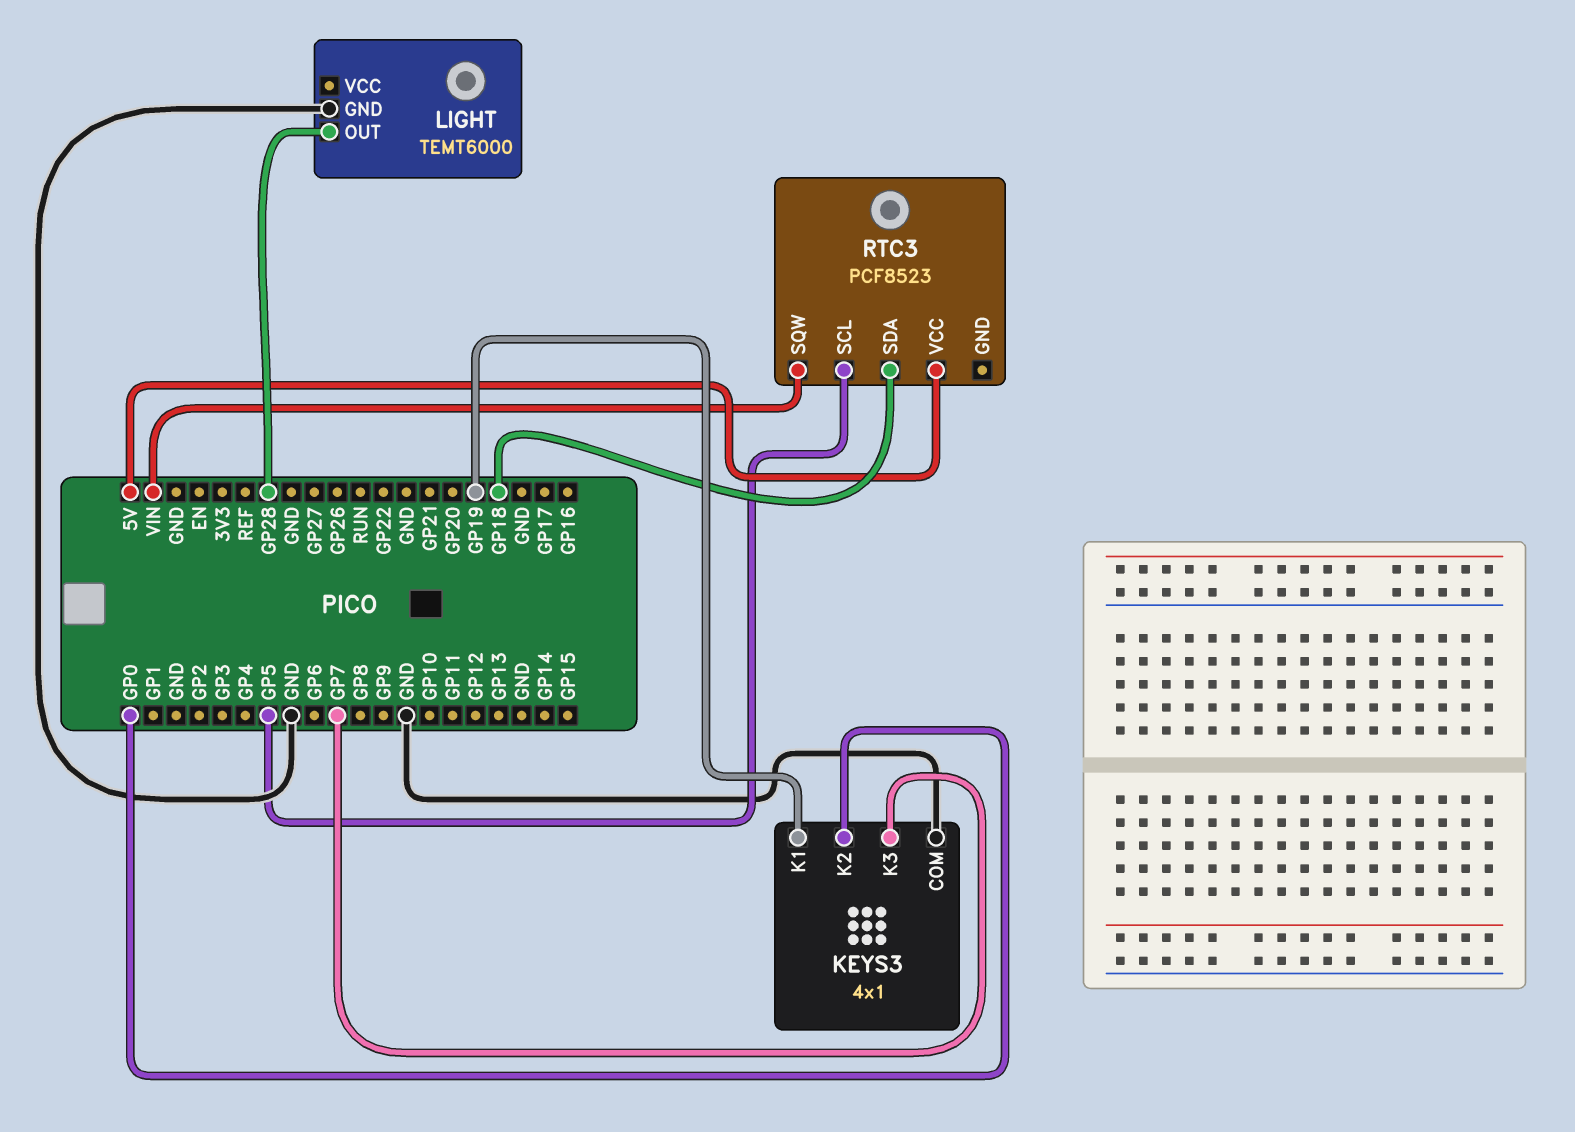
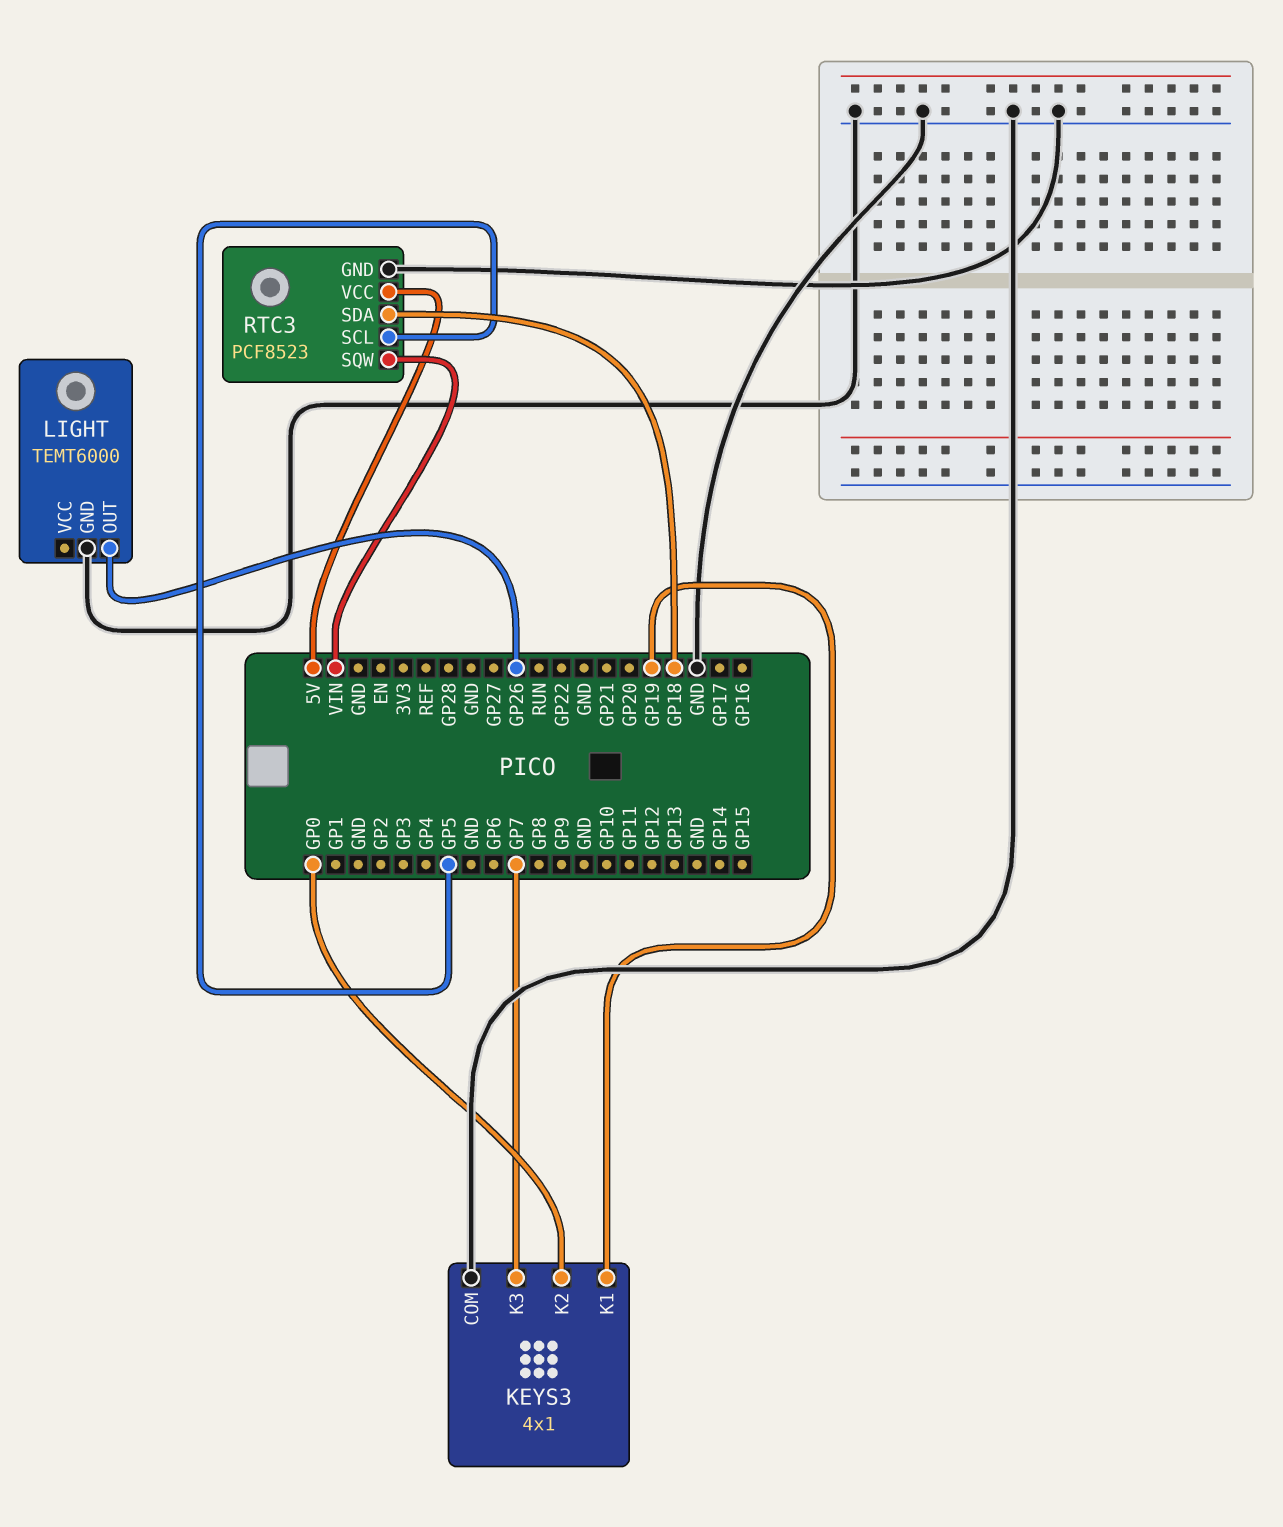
LIGHT pin OUT: GP28 -> GP26
RTC3 pin GND: none -> GND

